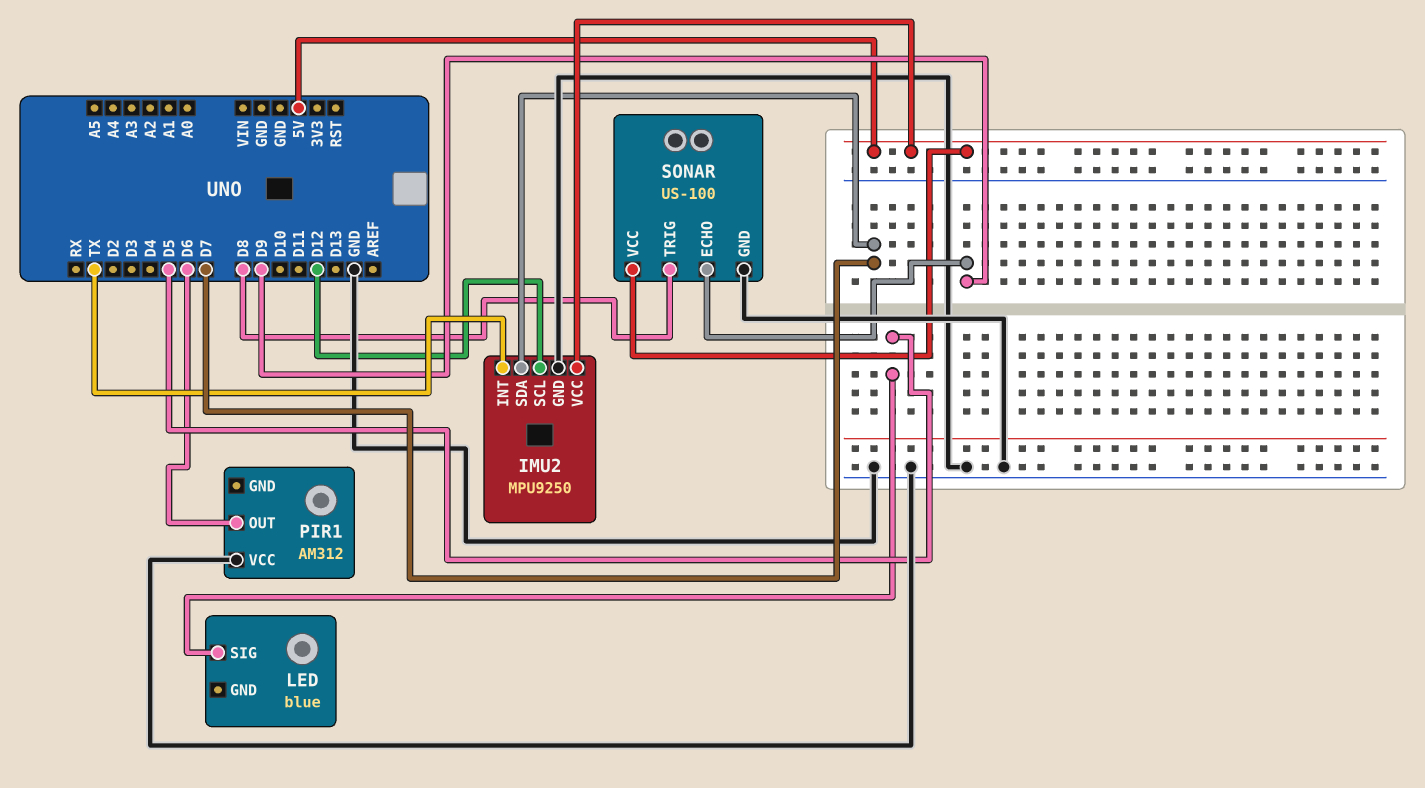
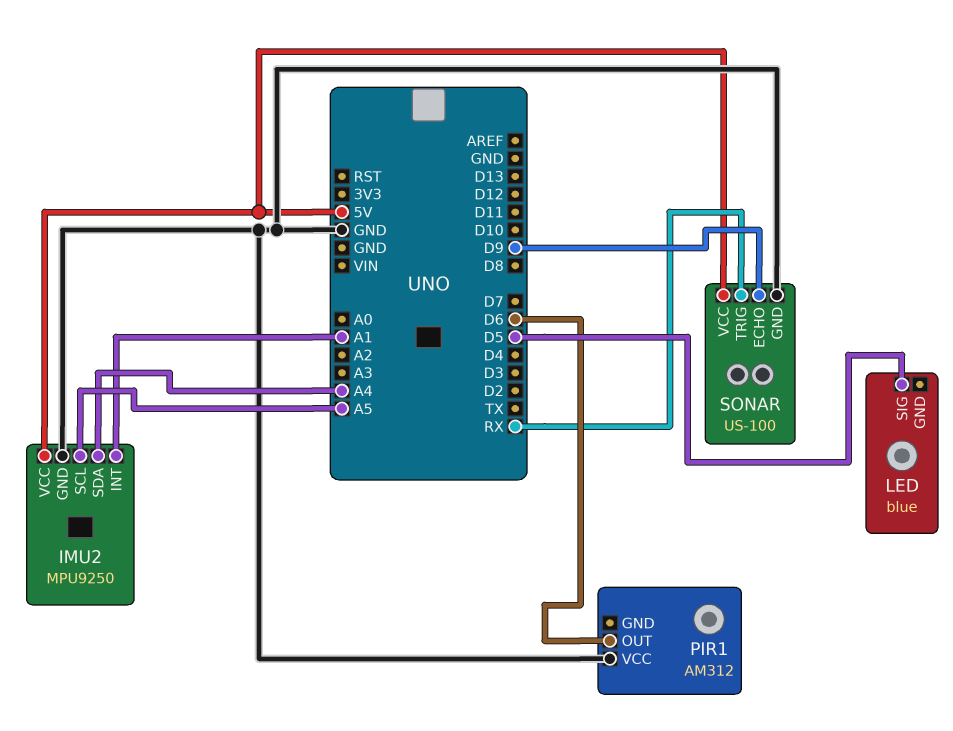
IMU2 pin INT: TX -> A1
IMU2 pin SCL: D12 -> A5
IMU2 pin SDA: D7 -> A4
SONAR pin TRIG: D8 -> RX

